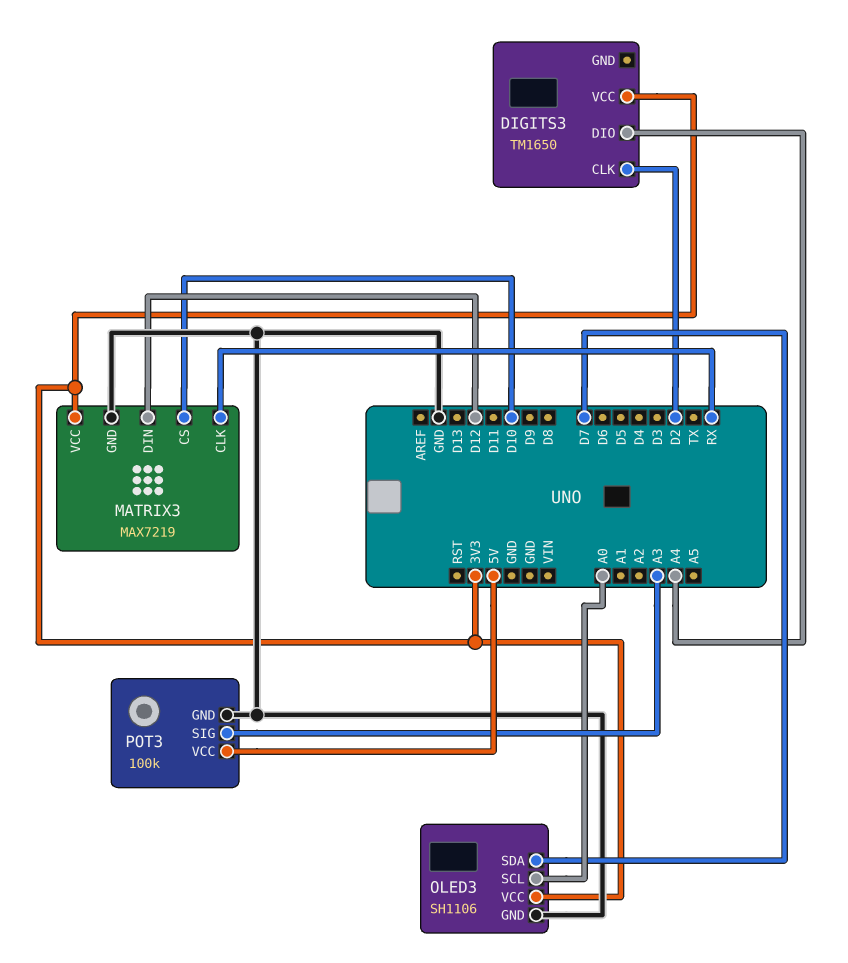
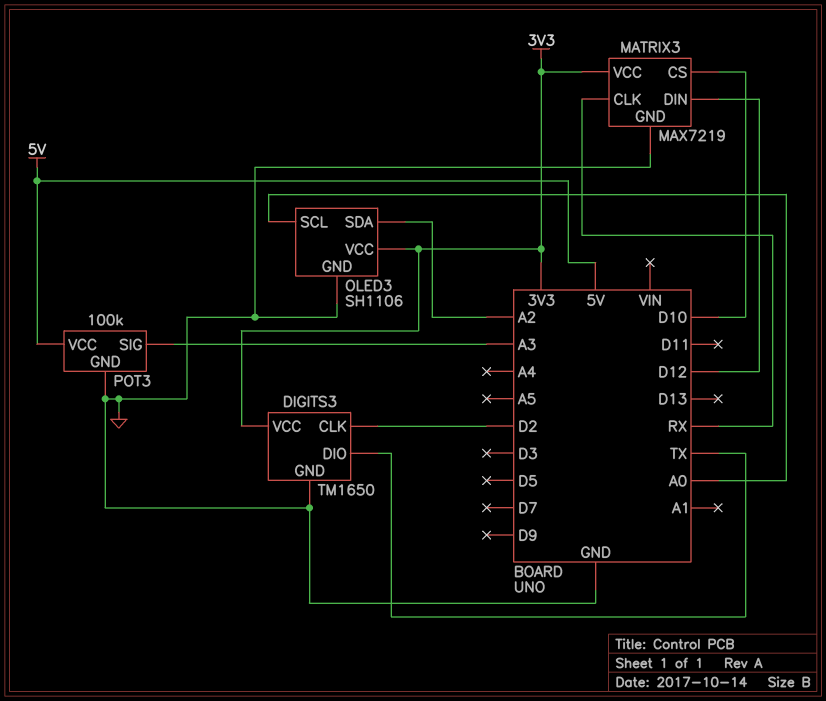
DIGITS3 pin DIO: A4 -> TX
DIGITS3 pin GND: none -> GND
OLED3 pin SDA: D7 -> A2

